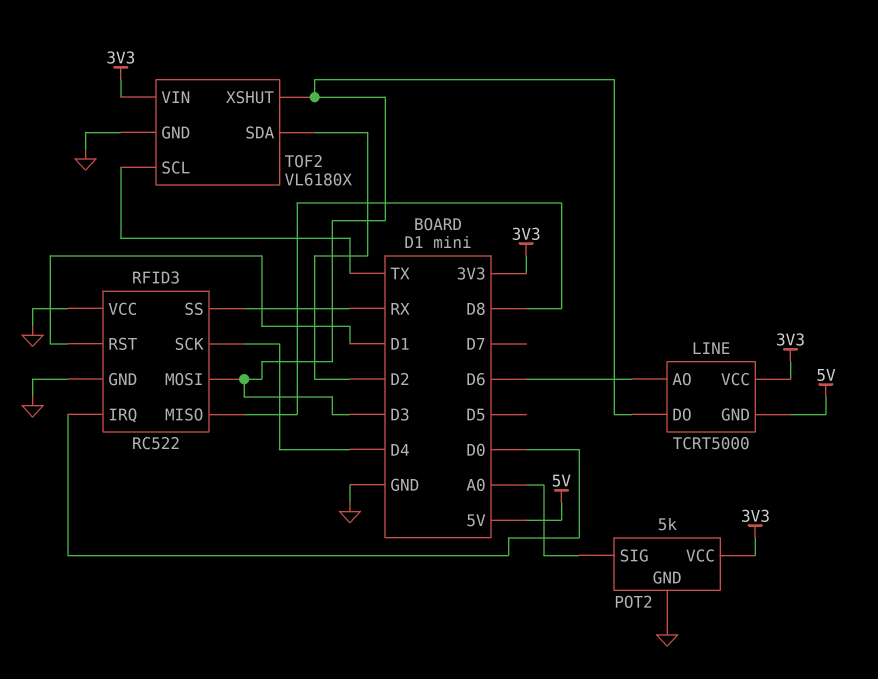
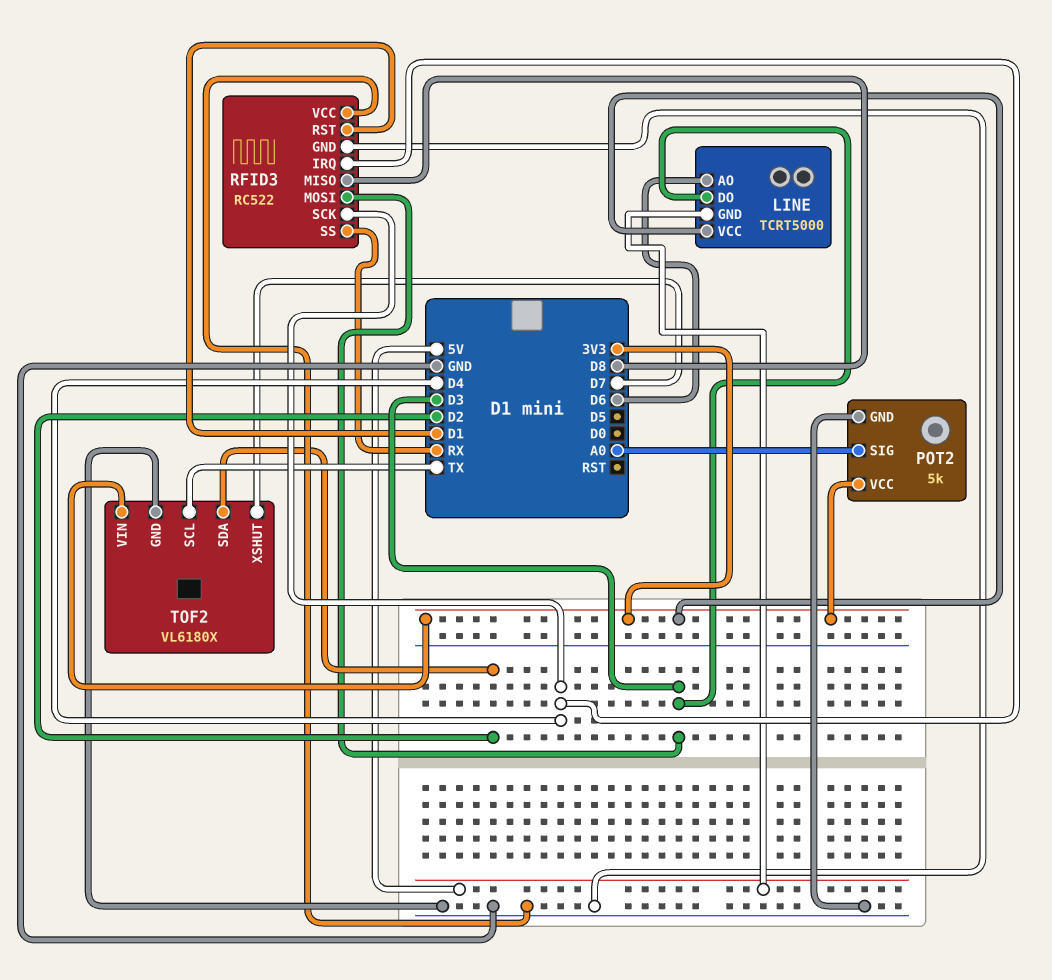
RFID3 pin IRQ: D0 -> D4
TOF2 pin XSHUT: D3 -> D7

